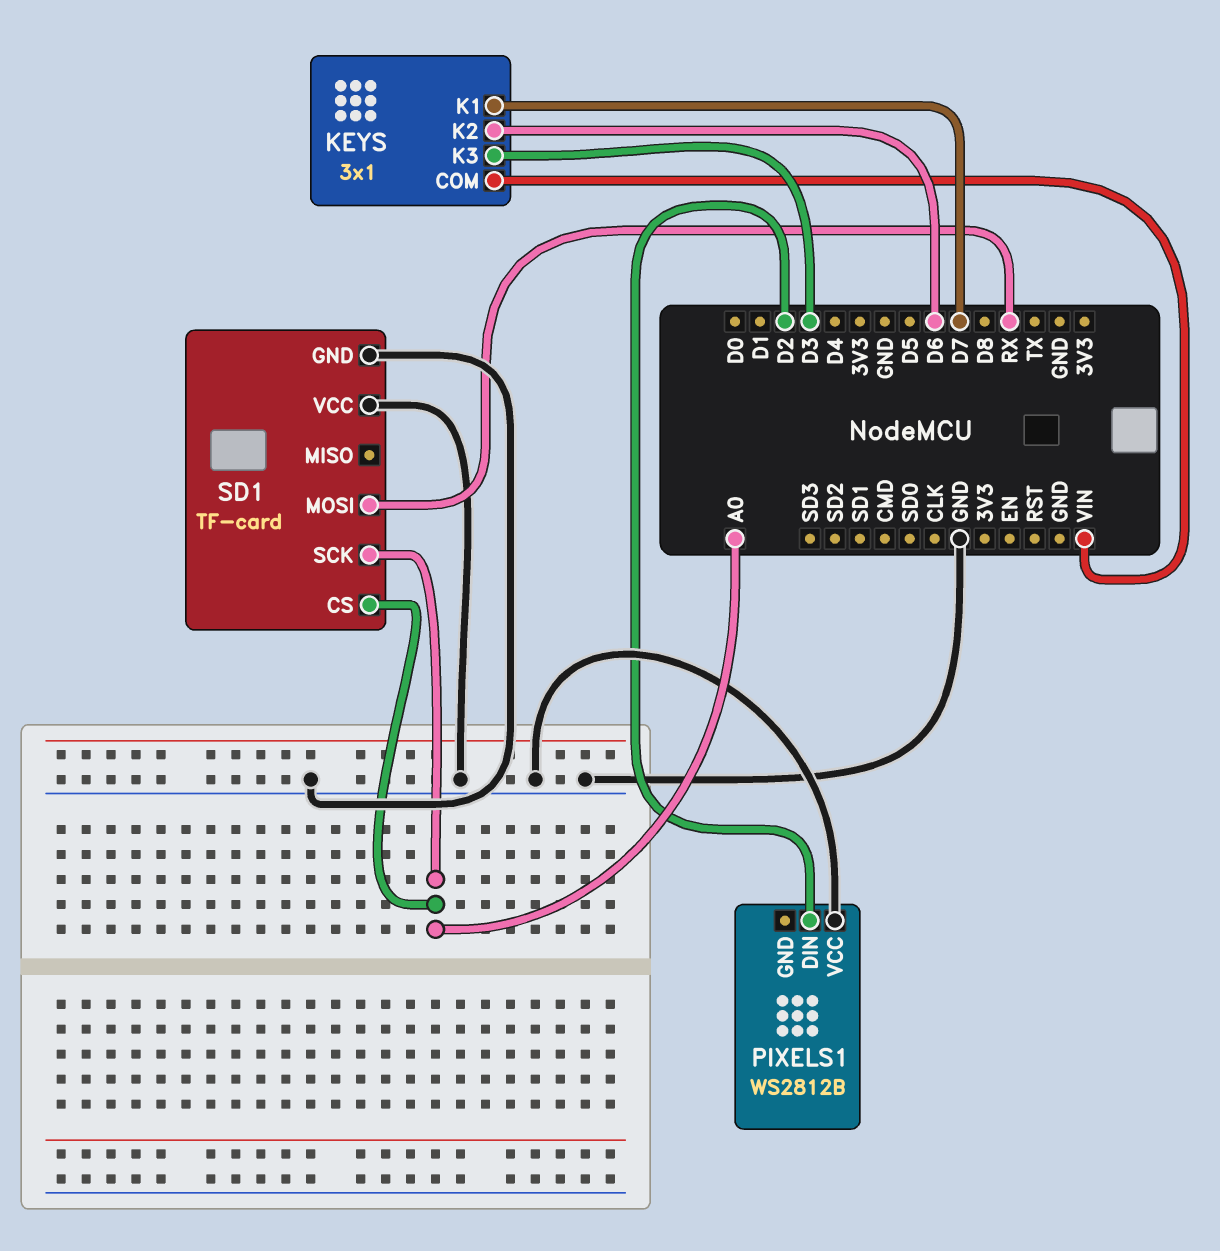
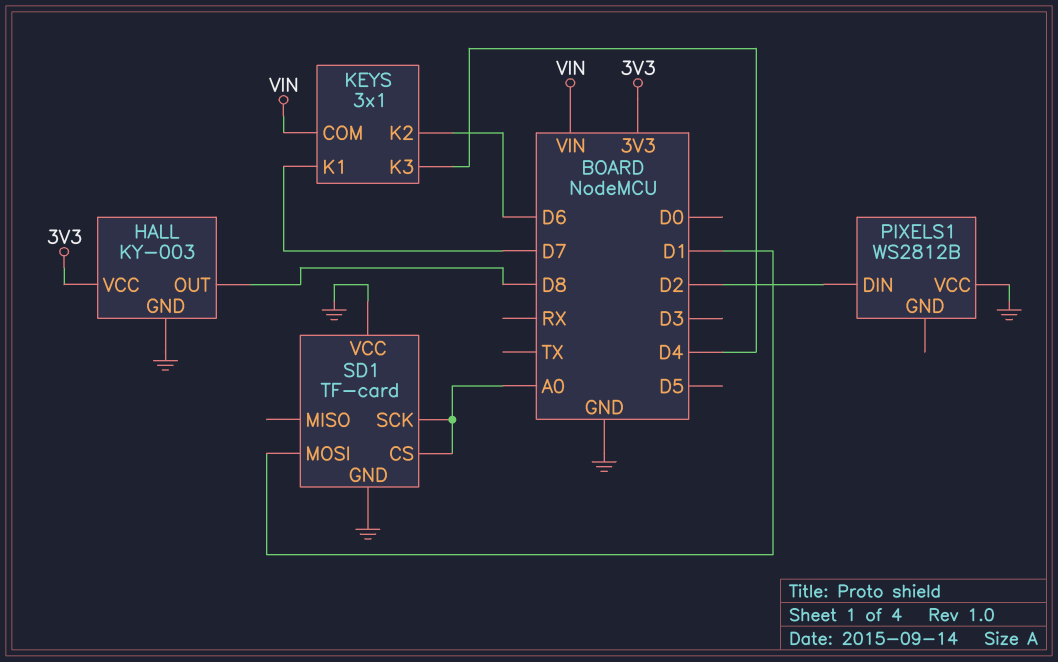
HALL: none -> KY-003
HALL pin GND: none -> GND
HALL pin OUT: none -> D8
HALL pin VCC: none -> 3V3
KEYS pin K3: D3 -> D4
SD1 pin MOSI: RX -> D1

